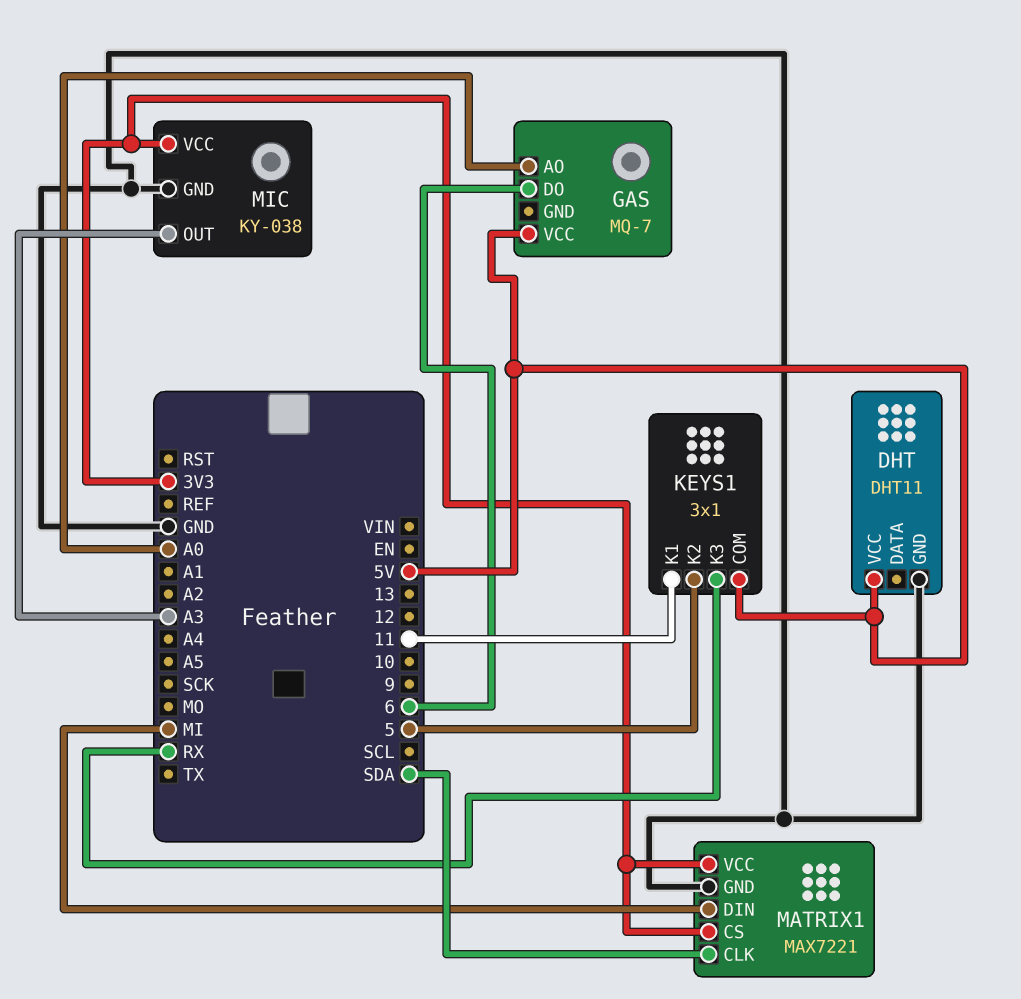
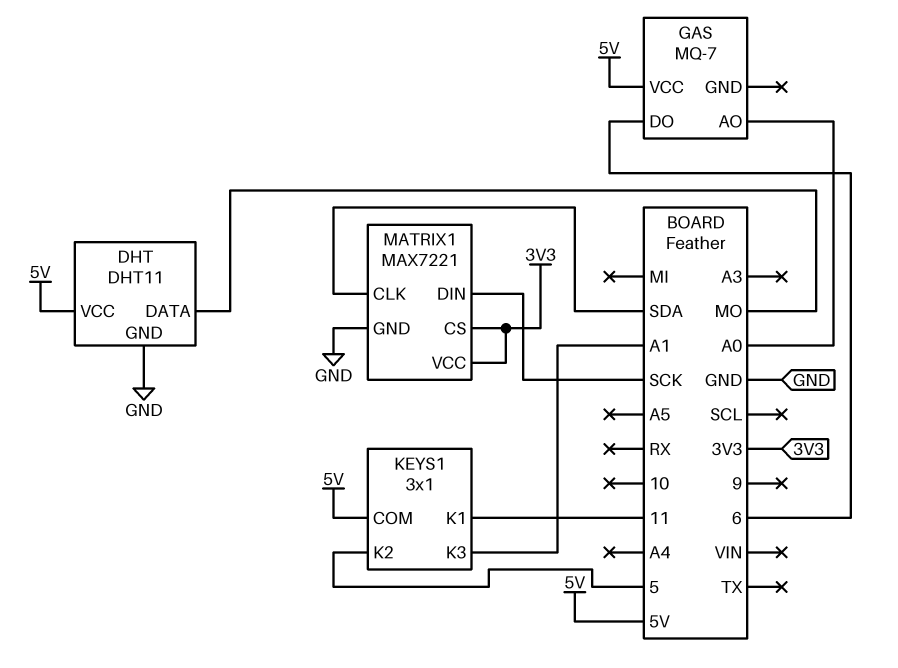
DHT pin DATA: none -> MO
KEYS1 pin K3: RX -> A1
MATRIX1 pin DIN: MI -> SCK
MIC: KY-038 -> none
MIC pin GND: GND -> none
MIC pin OUT: A3 -> none
MIC pin VCC: 3V3 -> none

